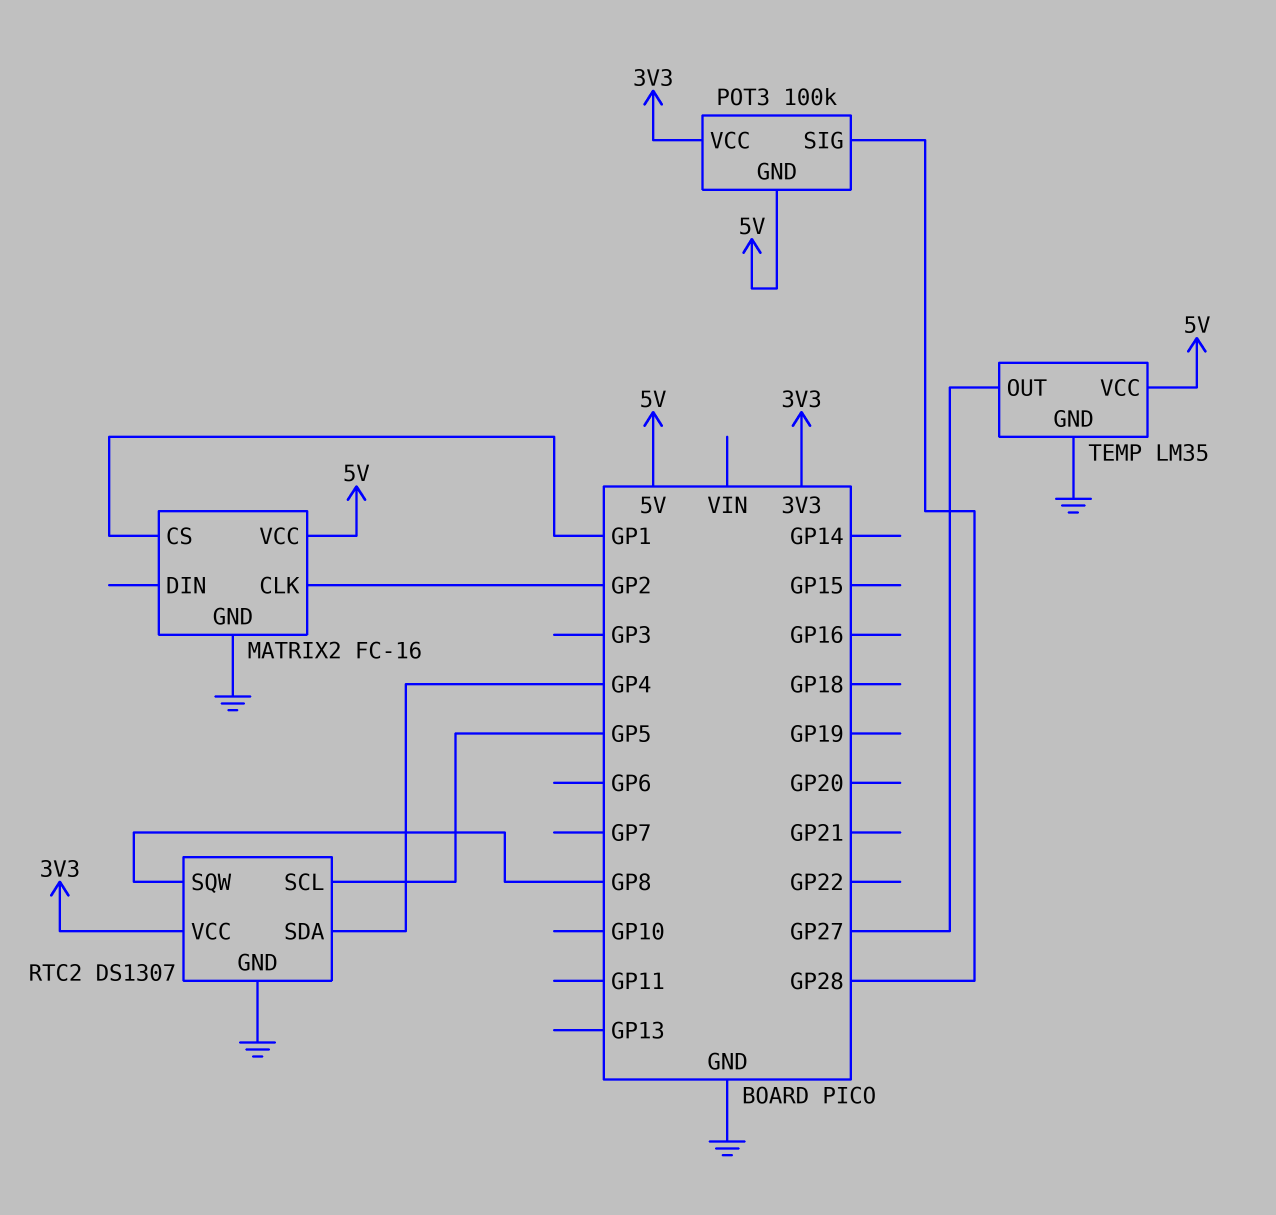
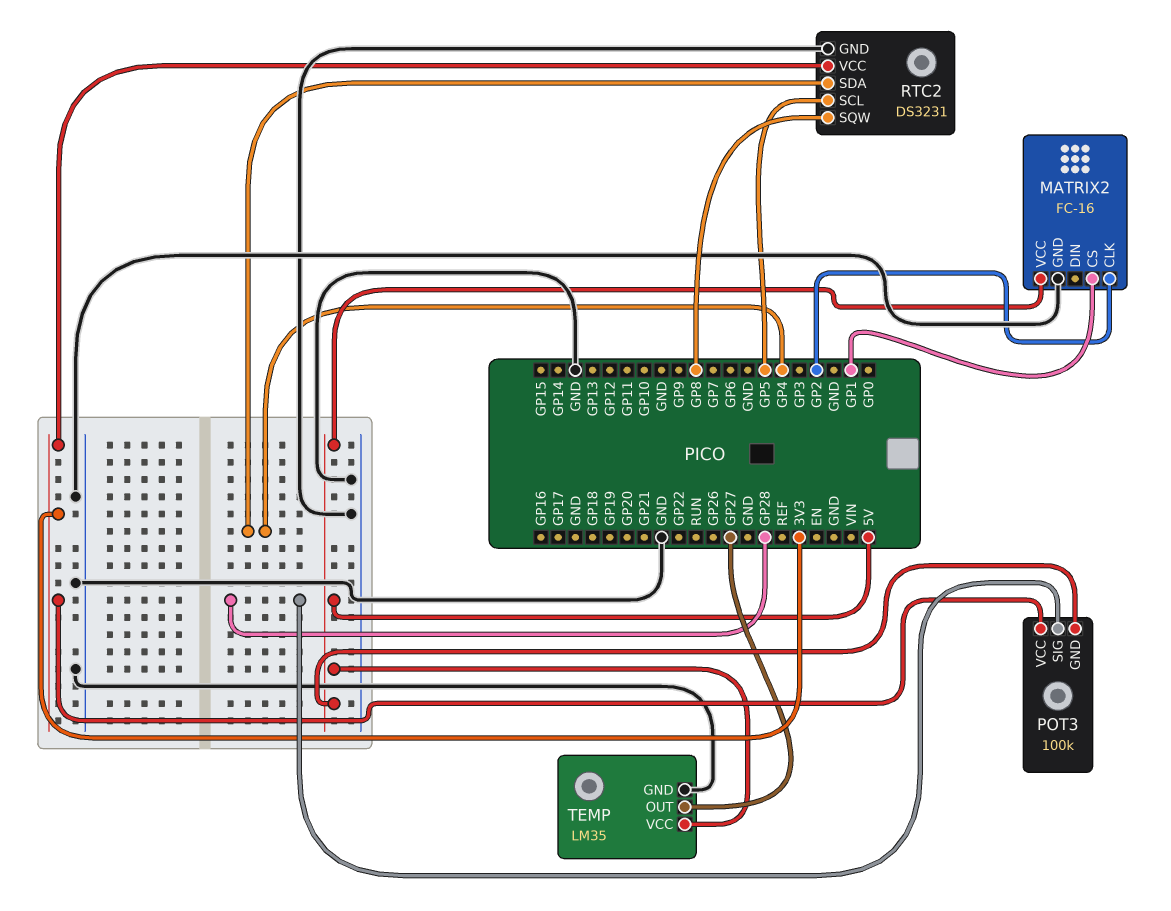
RTC2: DS1307 -> DS3231

